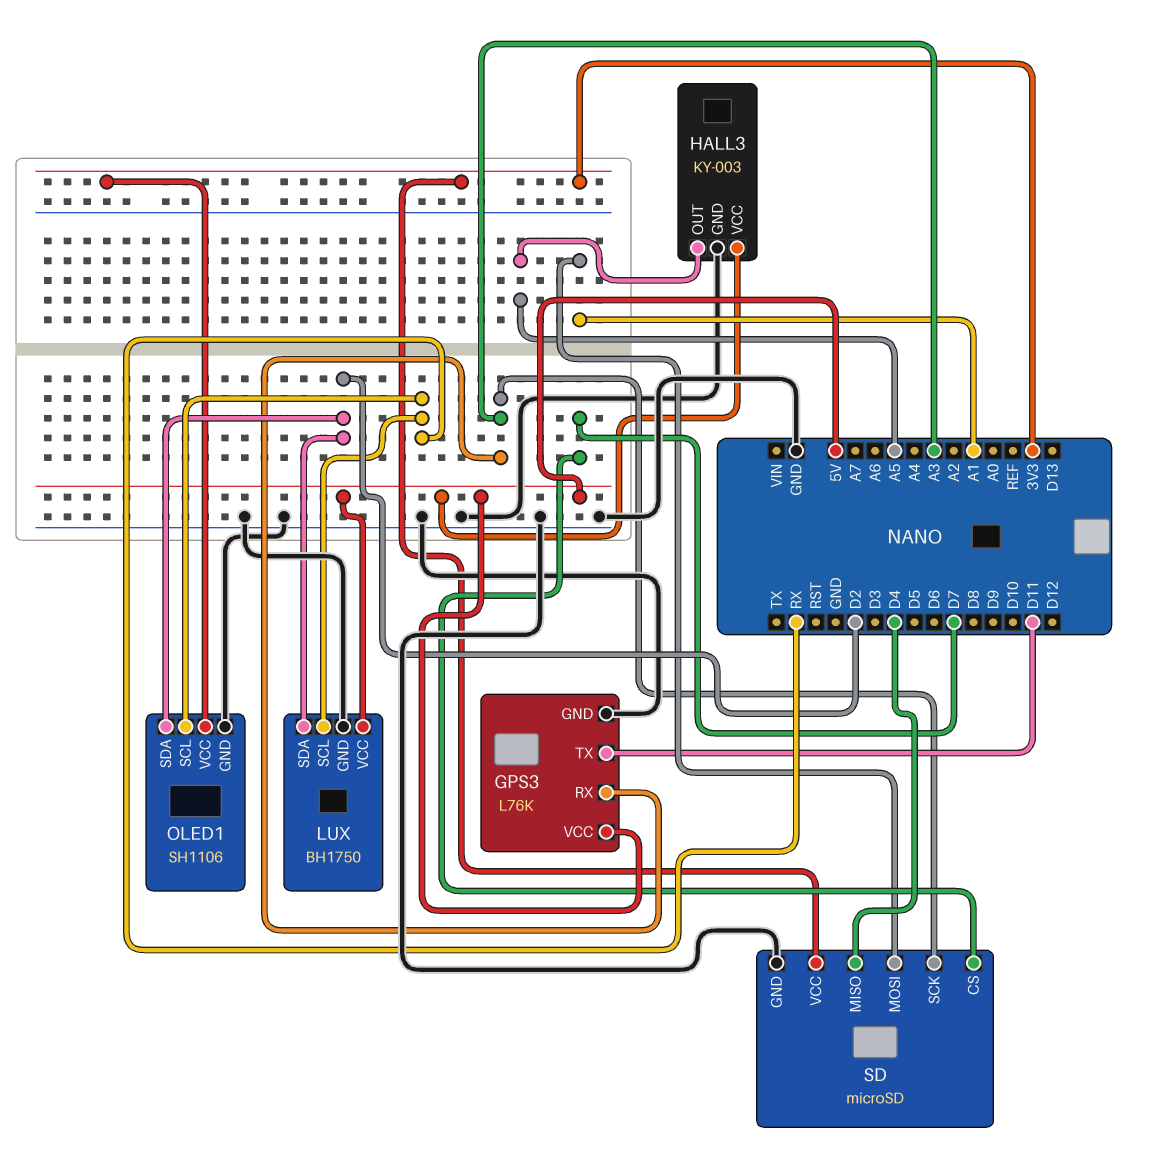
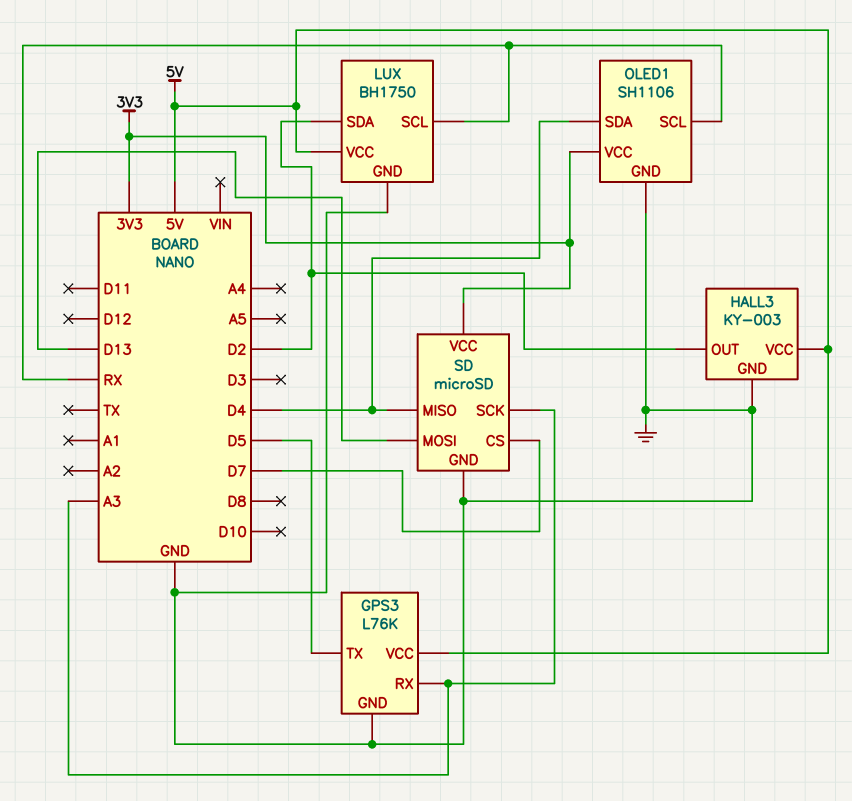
GPS3 pin TX: D11 -> D5
HALL3 pin OUT: A5 -> D2
OLED1 pin SDA: D2 -> D4
SD pin MOSI: A1 -> D13

